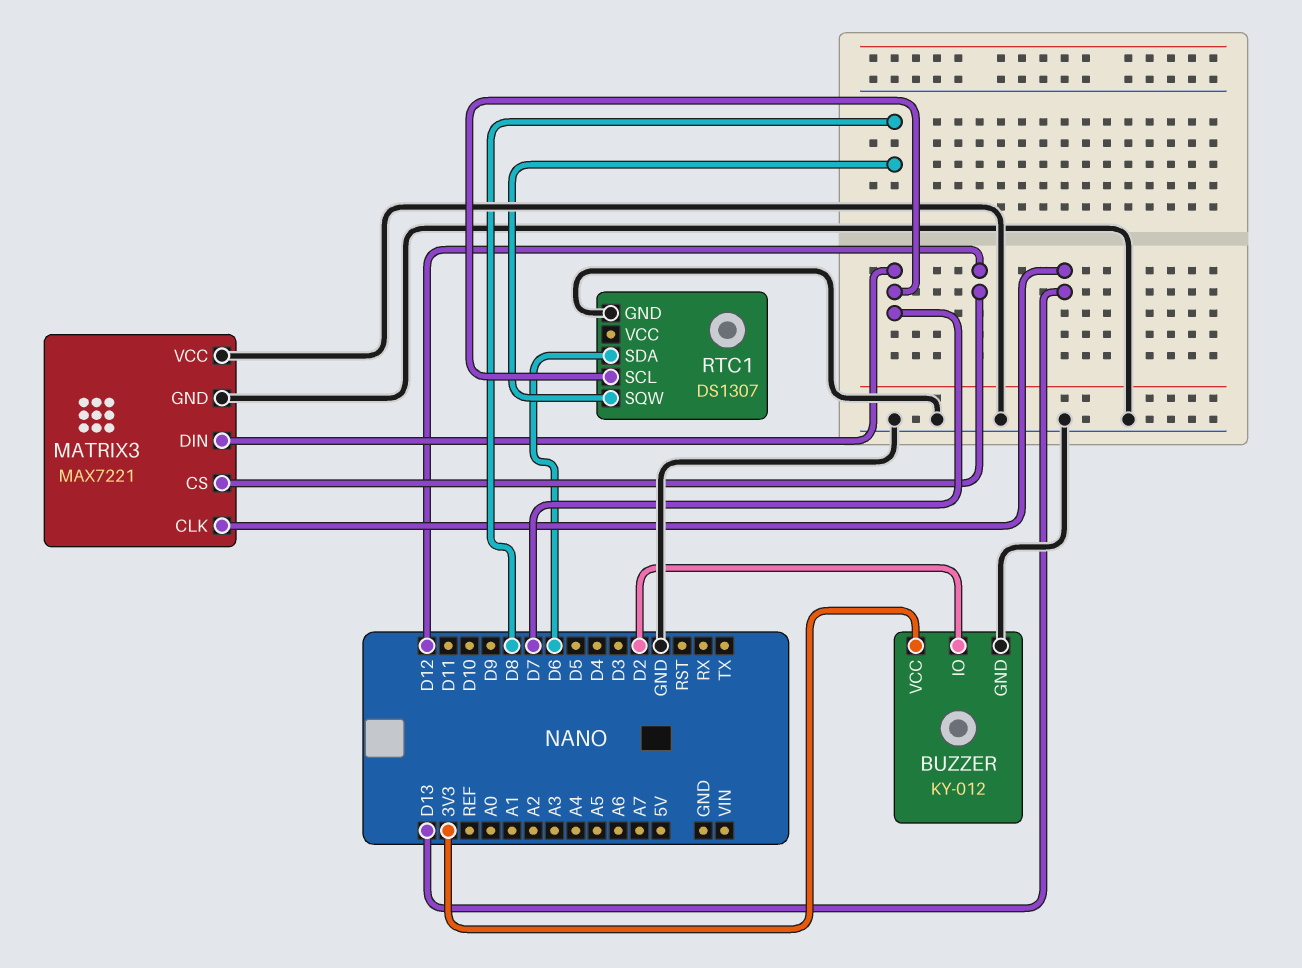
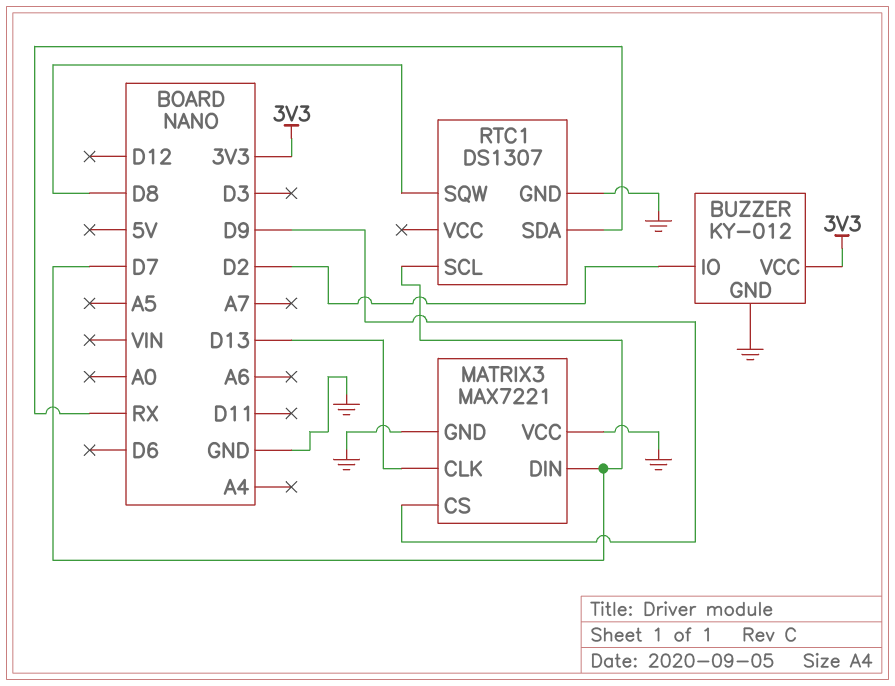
MATRIX3 pin CS: D12 -> D9
RTC1 pin SDA: D6 -> RX

